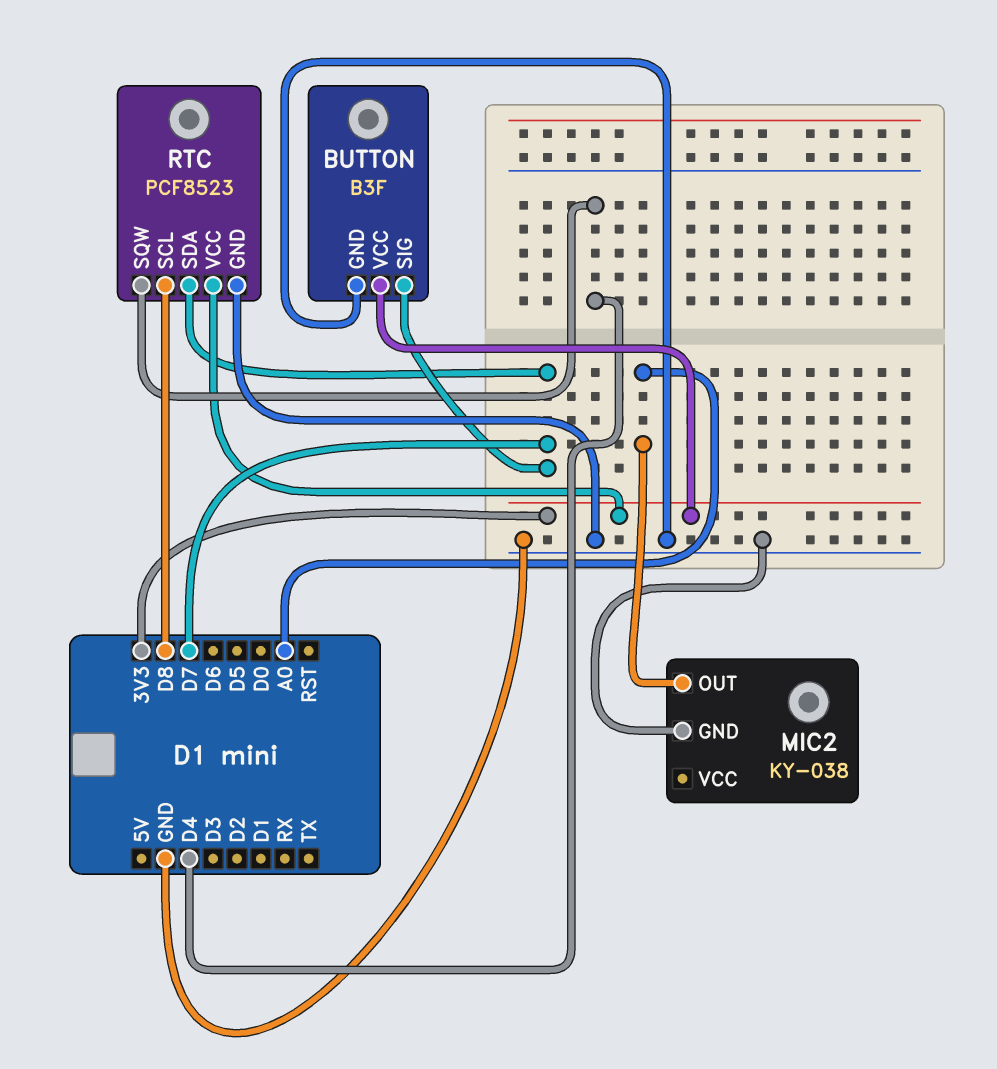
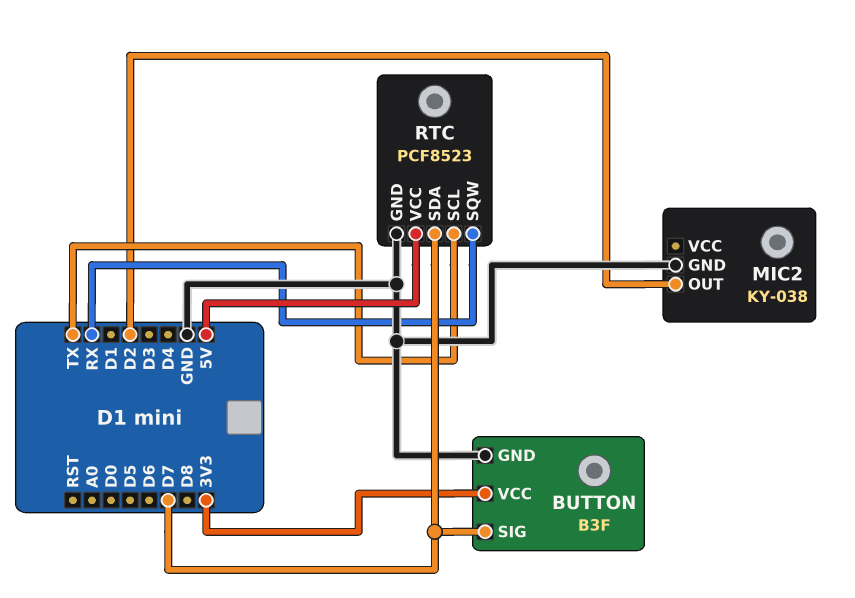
MIC2 pin OUT: A0 -> D2
RTC pin SCL: D8 -> TX
RTC pin SQW: D4 -> RX
RTC pin VCC: 3V3 -> 5V

